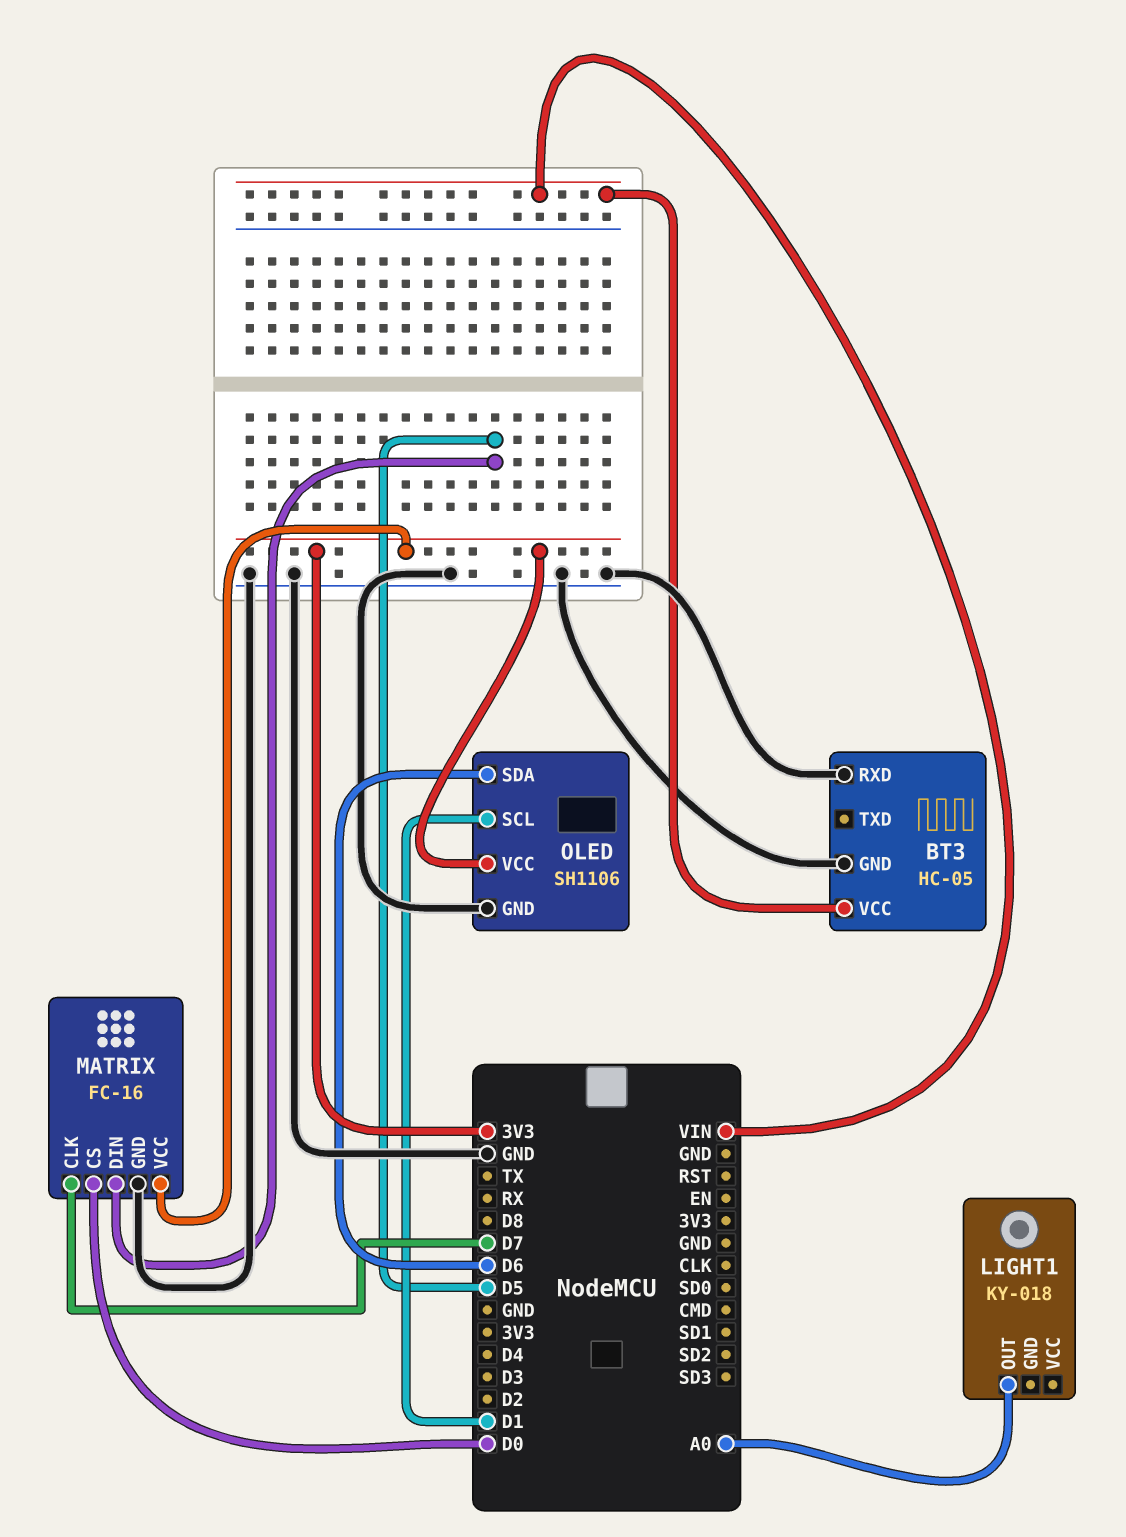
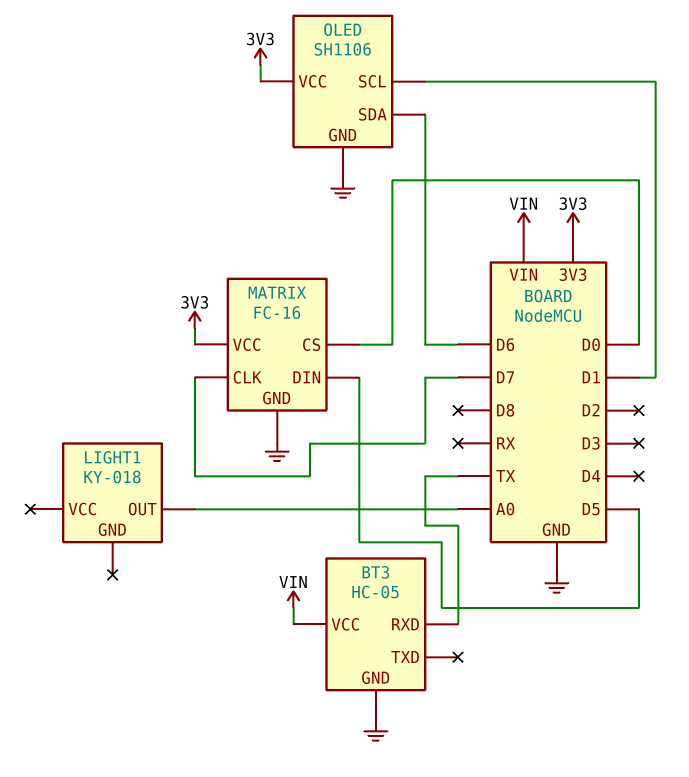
BT3 pin RXD: GND -> TX

